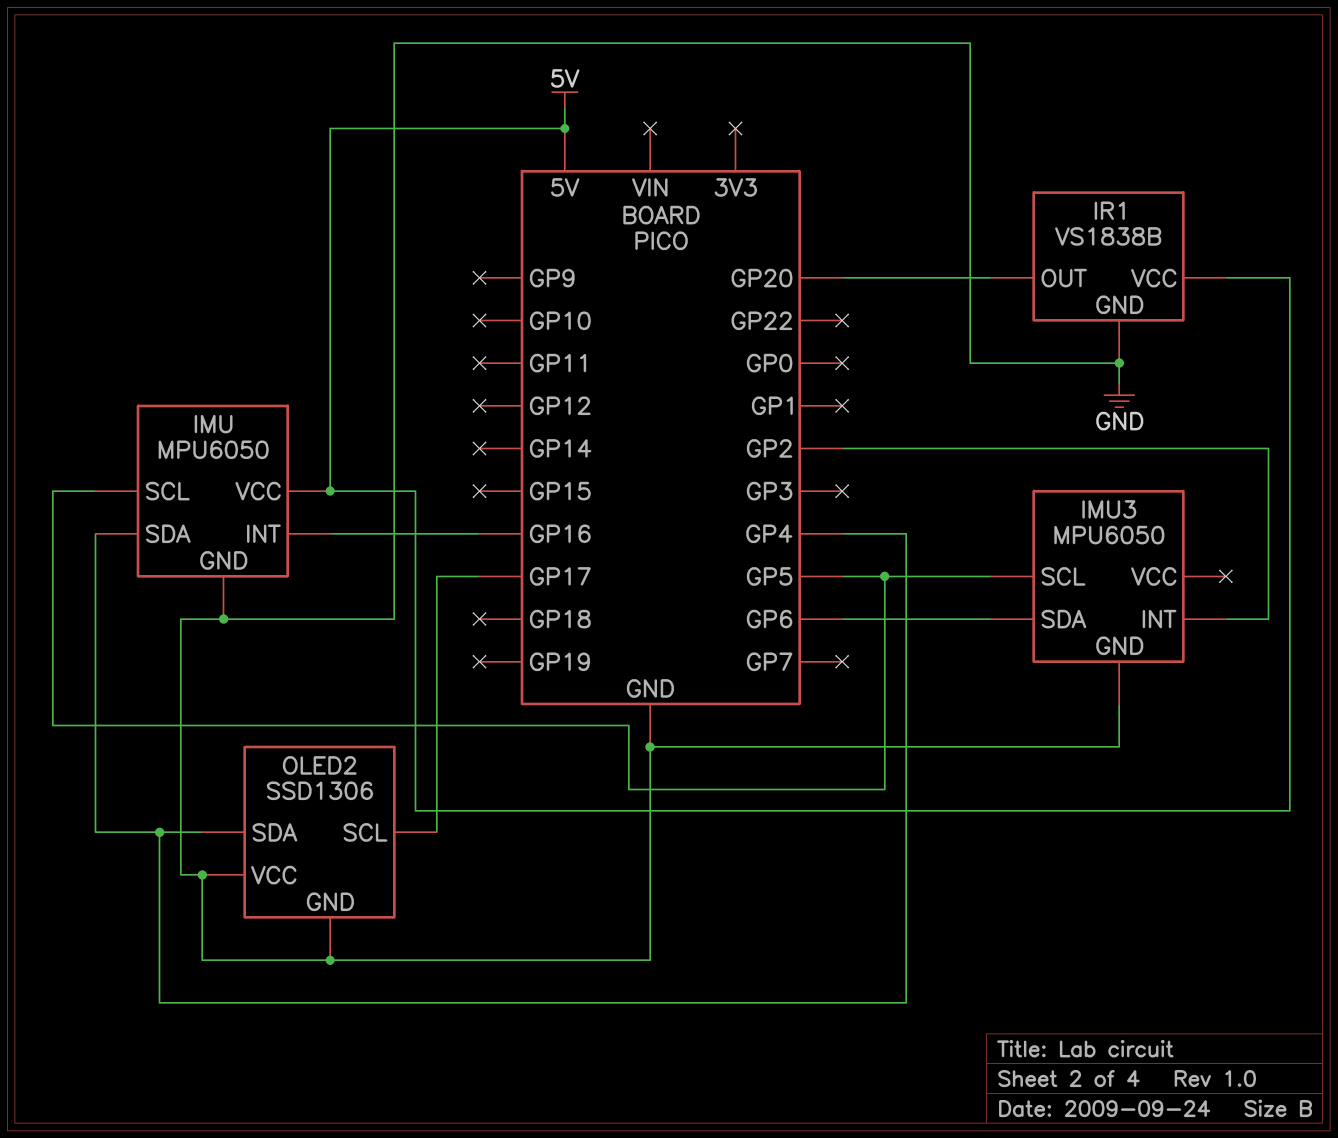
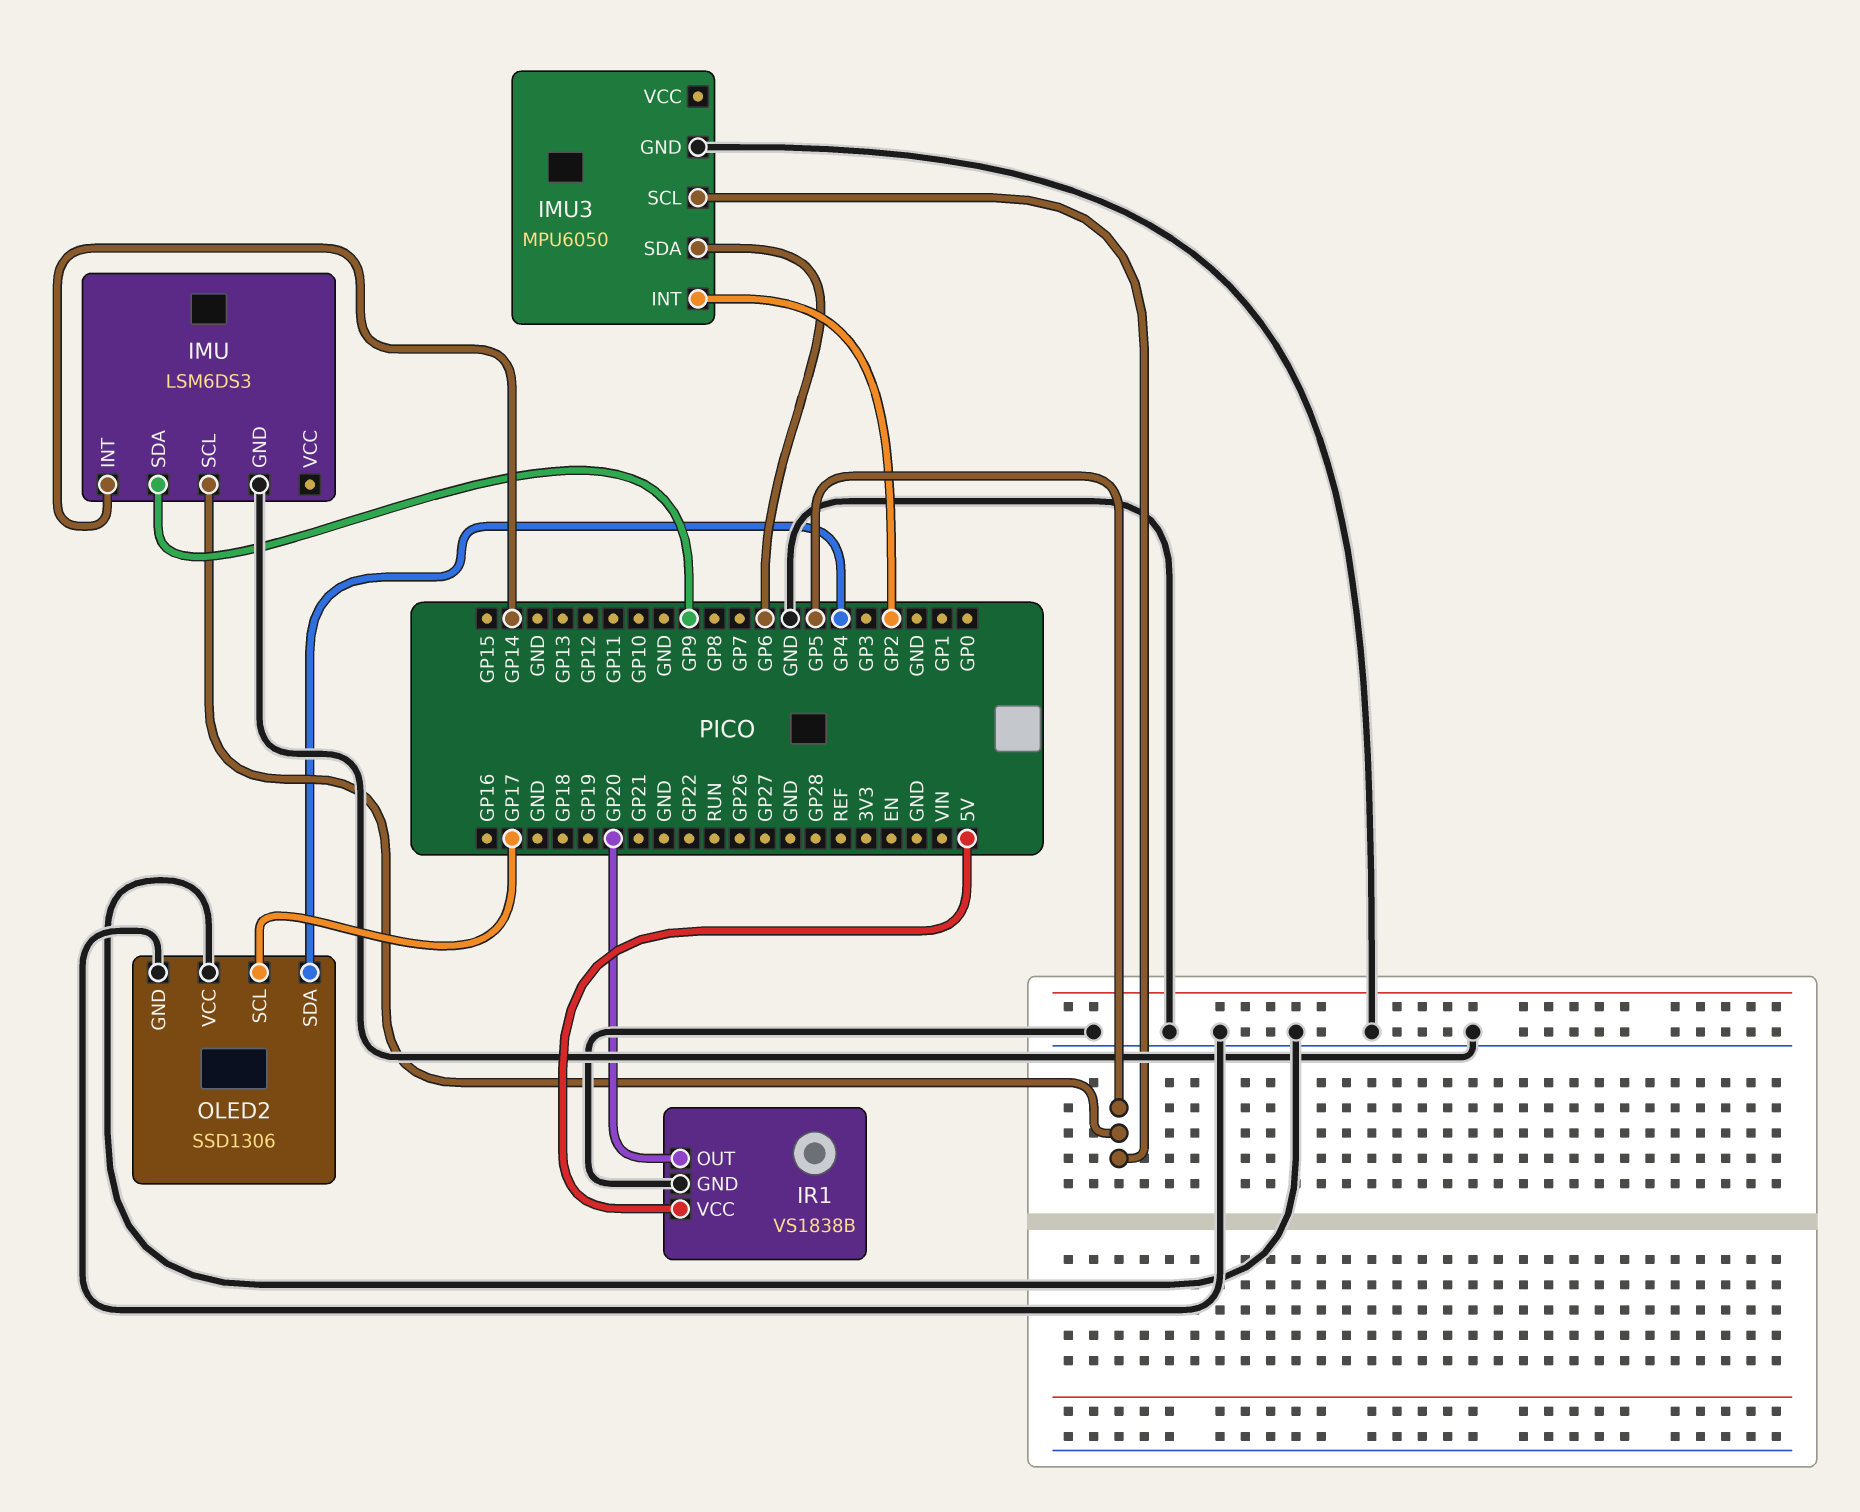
IMU: MPU6050 -> LSM6DS3
IMU pin INT: GP16 -> GP14
IMU pin SDA: GP4 -> GP9
IMU pin VCC: 5V -> none

